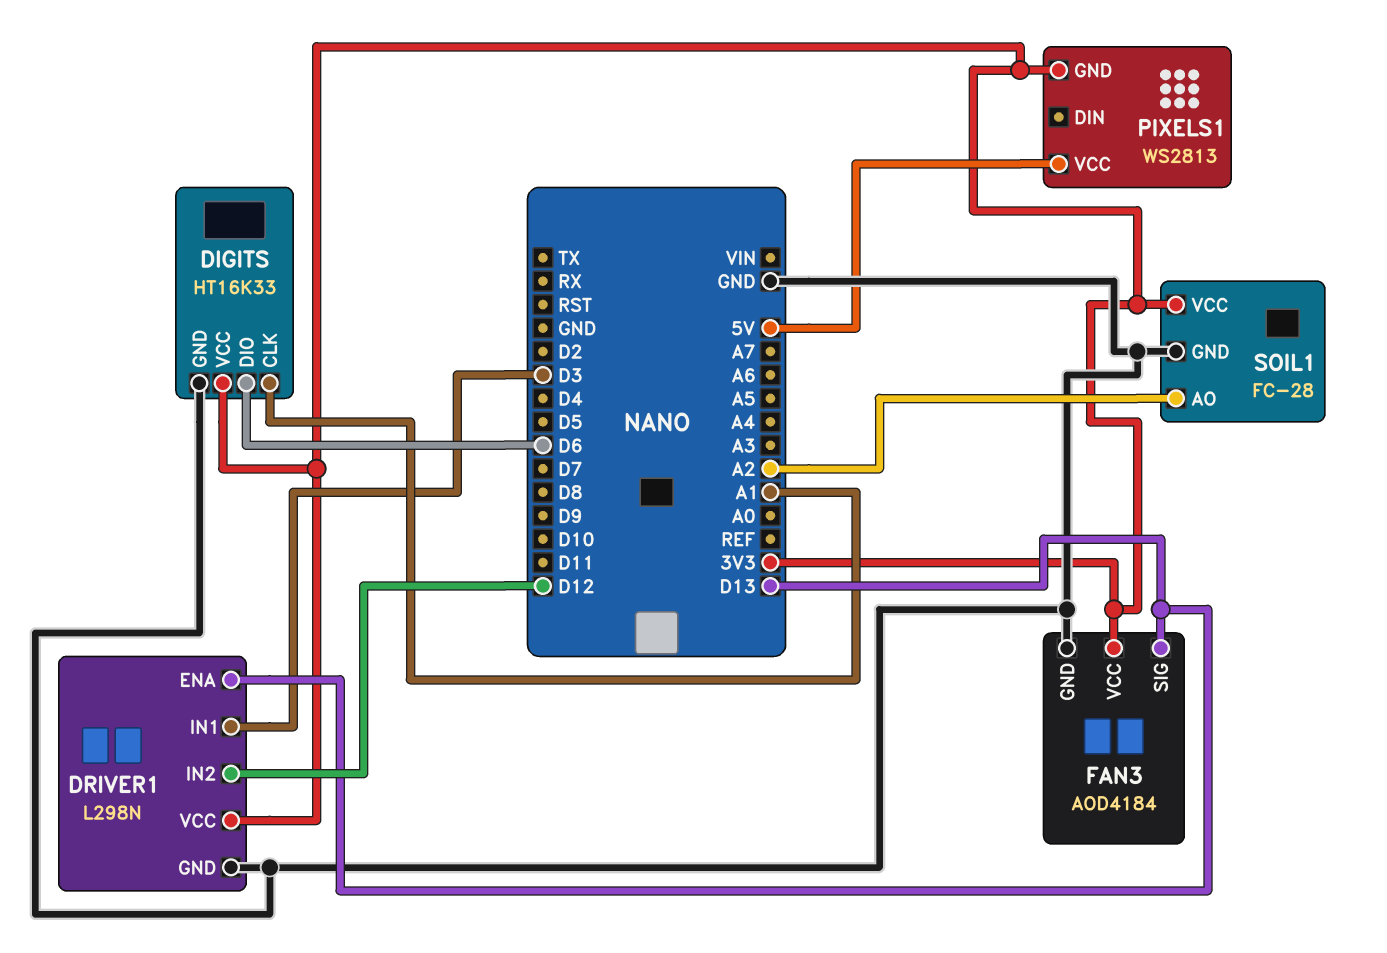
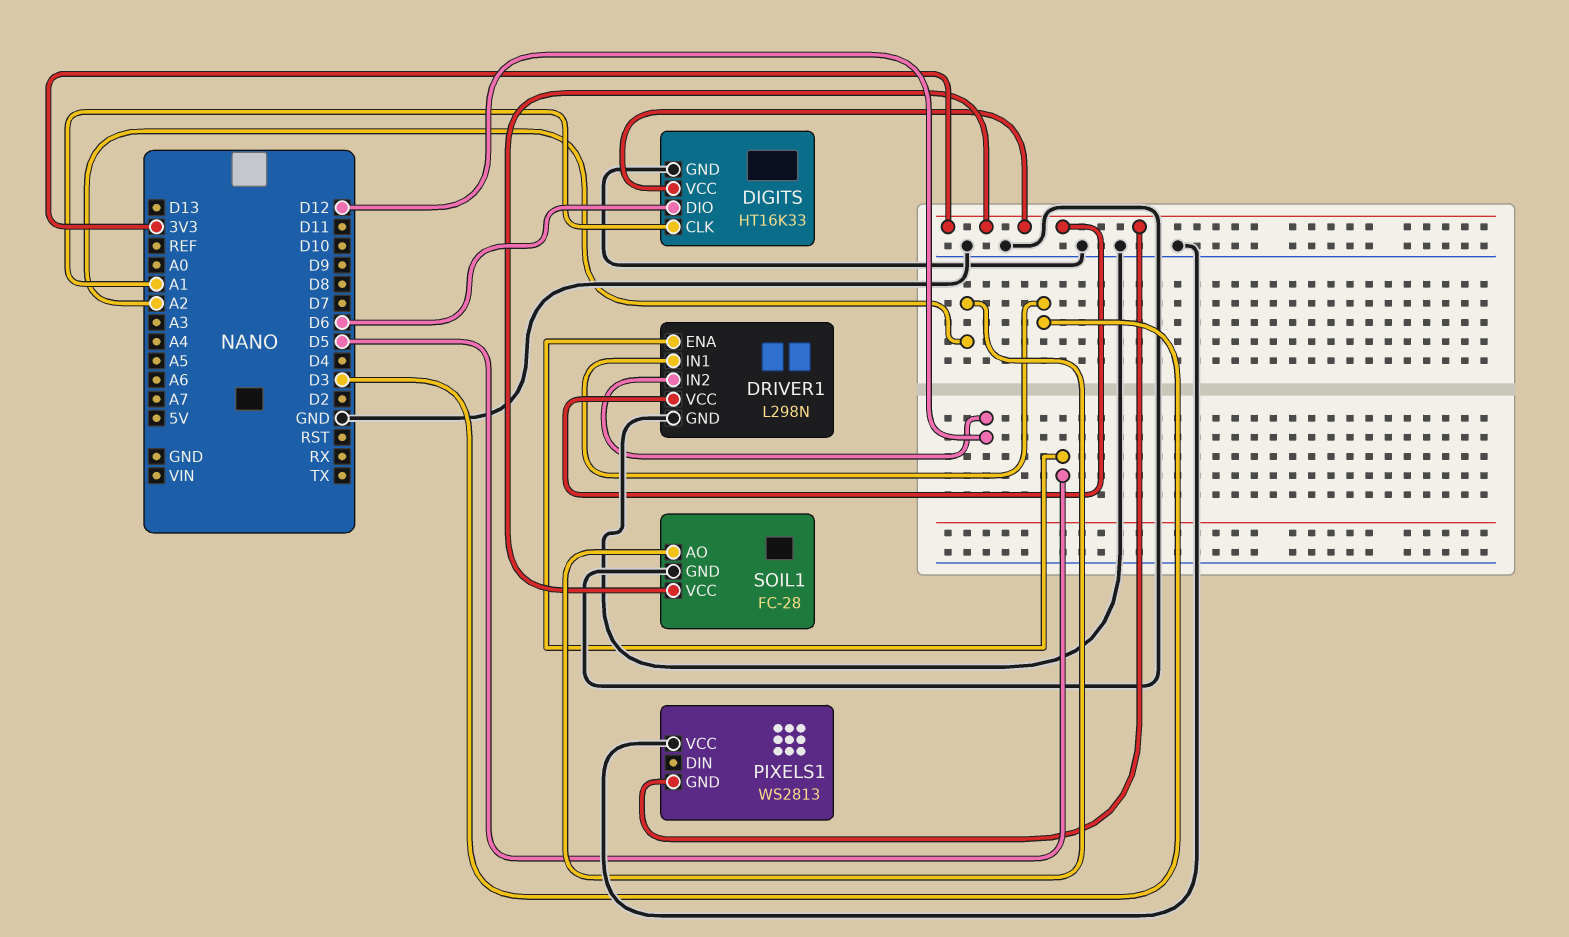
DRIVER1 pin ENA: D13 -> D5
FAN3: AOD4184 -> none
FAN3 pin GND: GND -> none
FAN3 pin SIG: D13 -> none
FAN3 pin VCC: 3V3 -> none
PIXELS1 pin VCC: 5V -> GND

